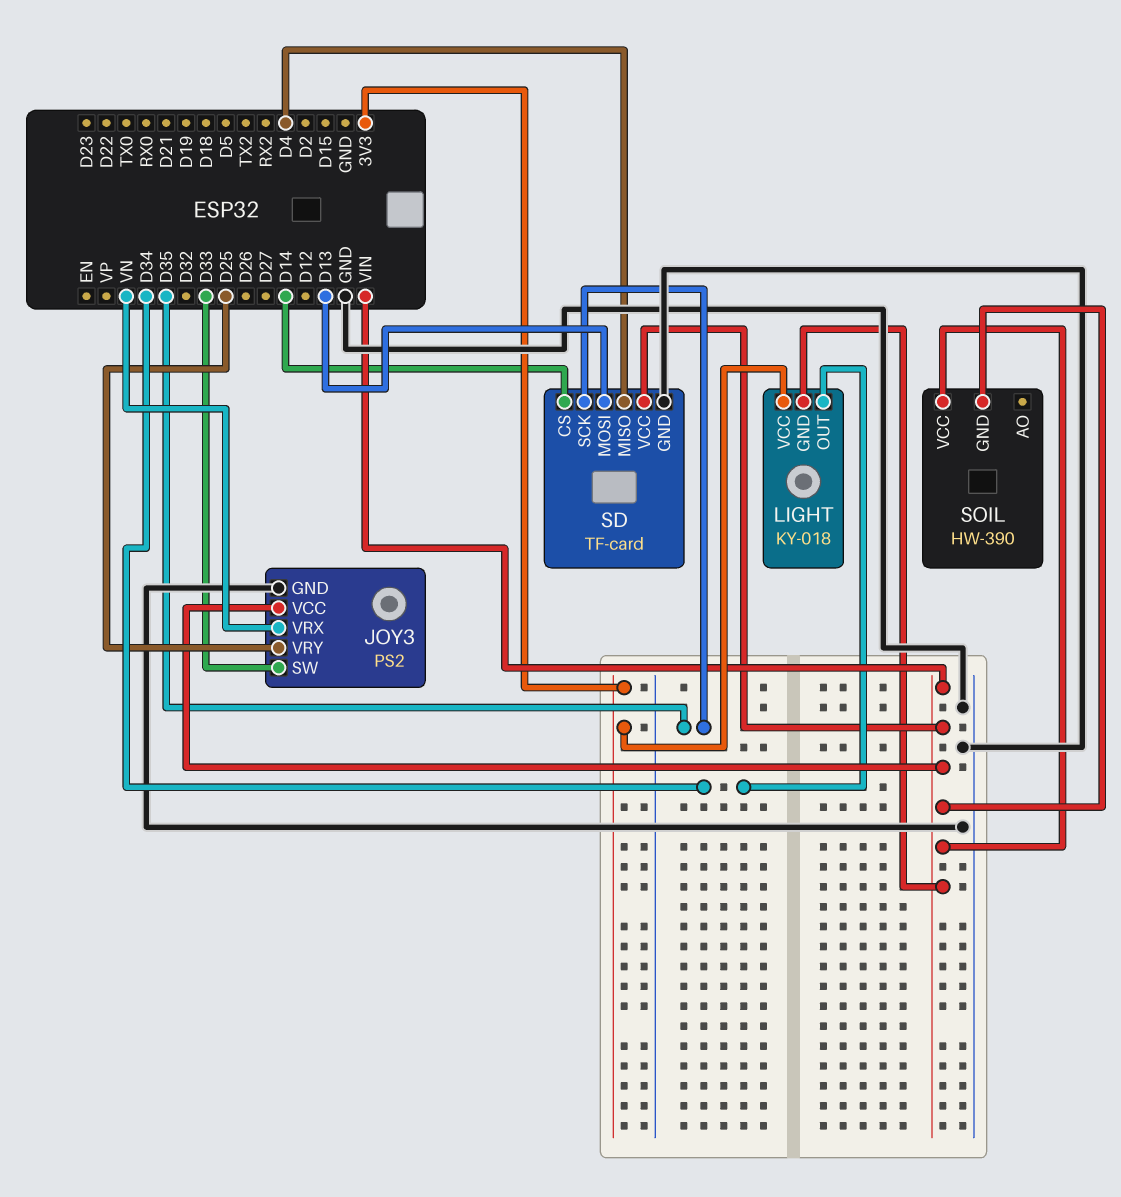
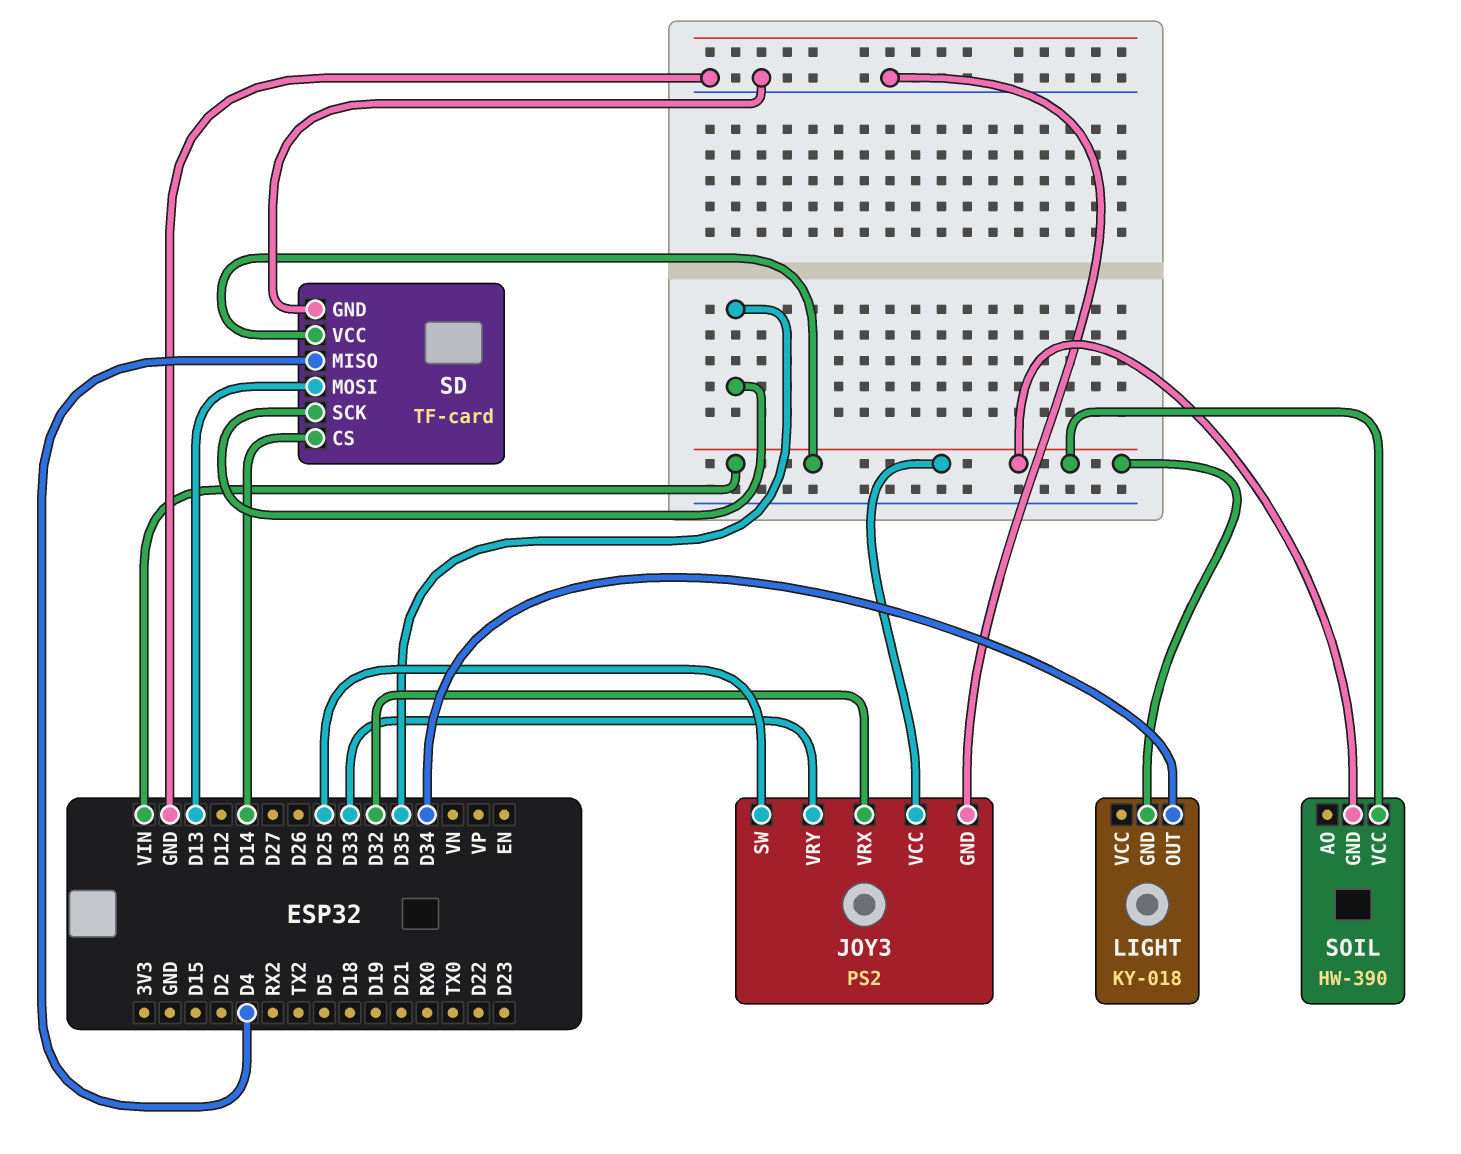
JOY3 pin SW: D33 -> D25
JOY3 pin VRX: VN -> D32
JOY3 pin VRY: D25 -> D33
LIGHT pin VCC: 3V3 -> none

